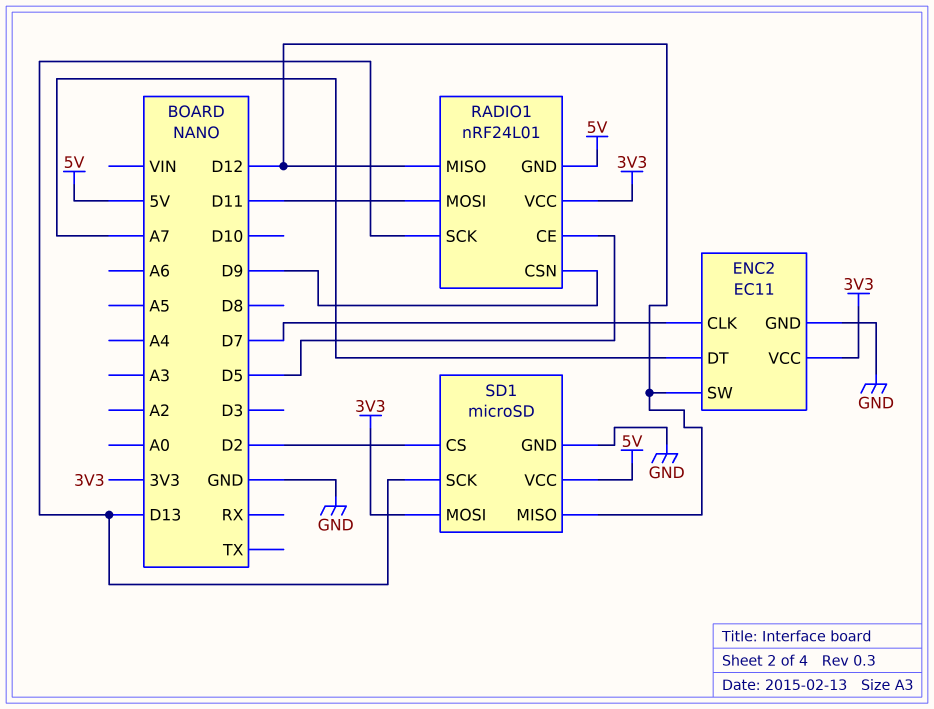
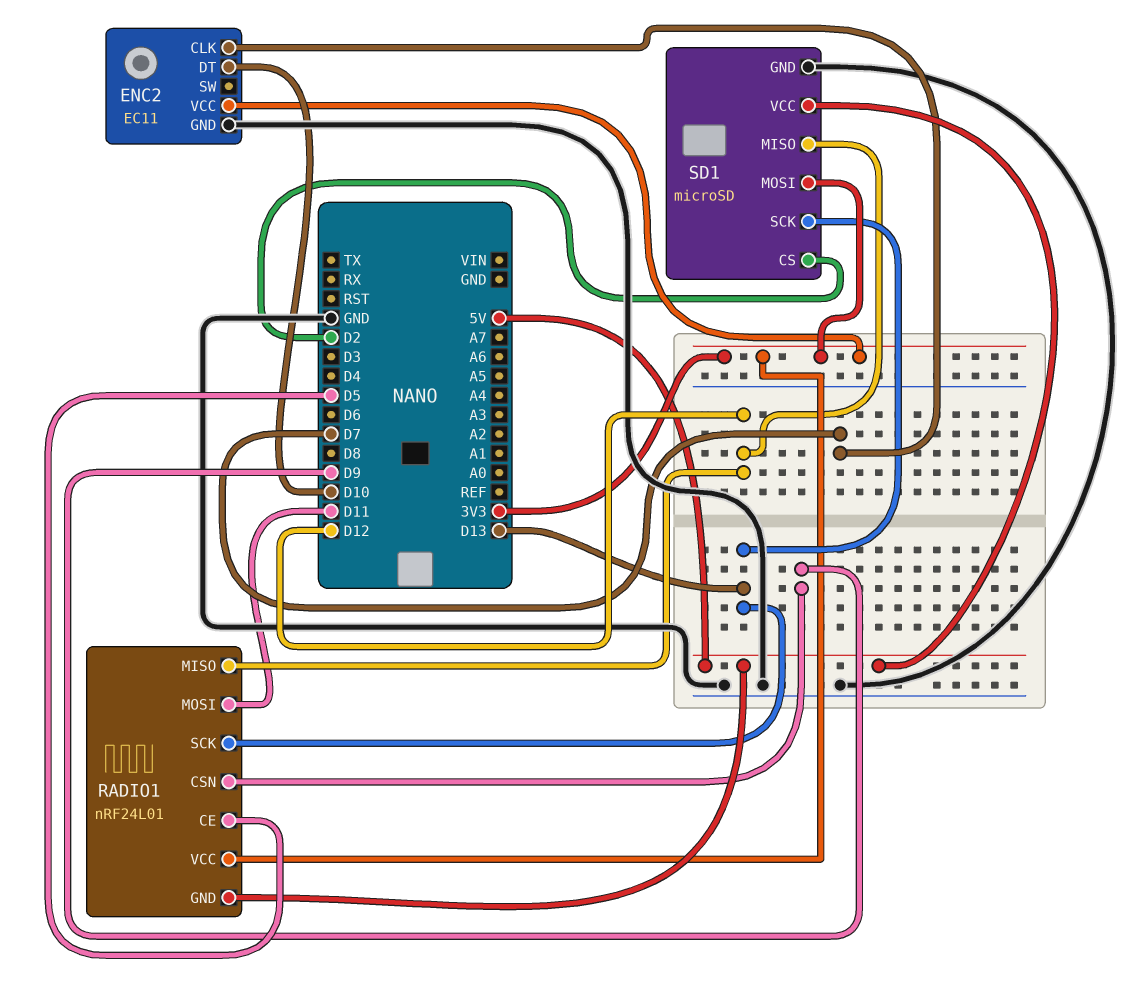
ENC2 pin DT: A7 -> D10
ENC2 pin SW: D12 -> none

